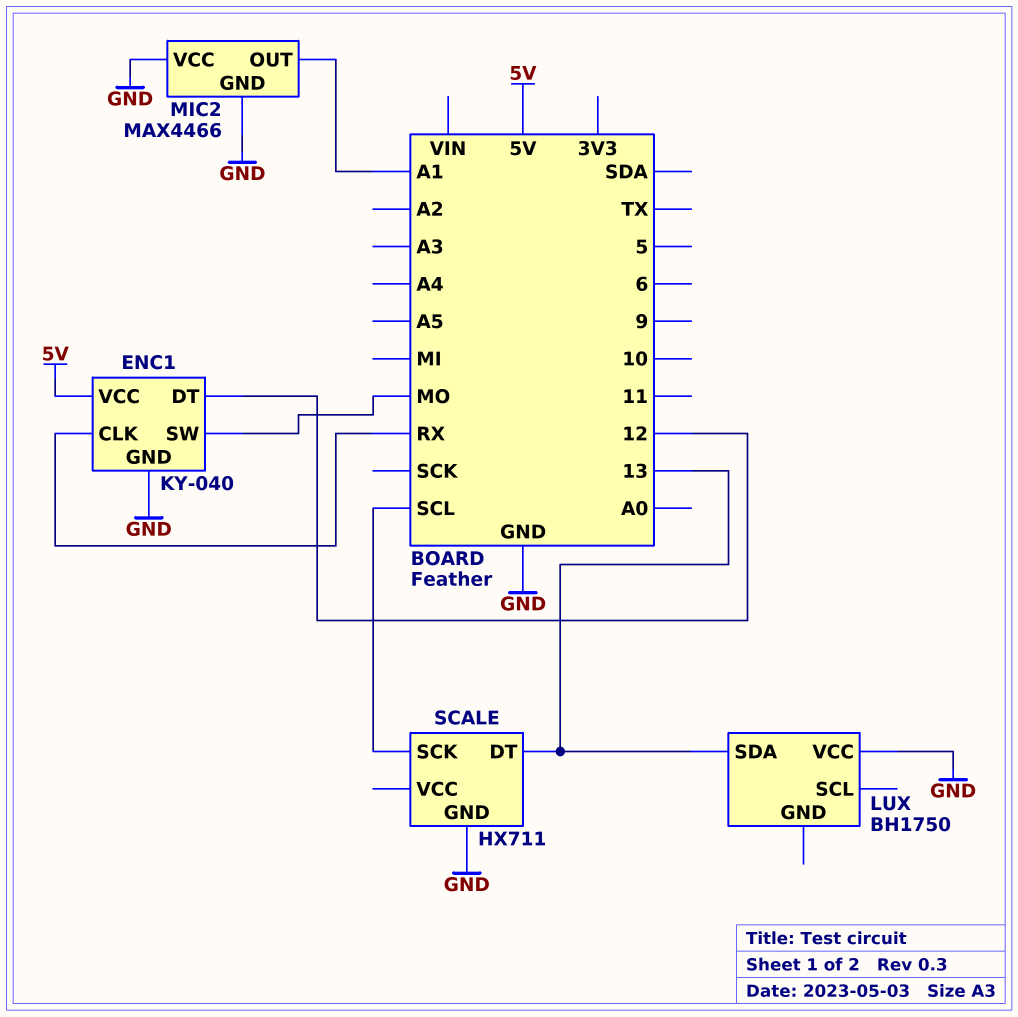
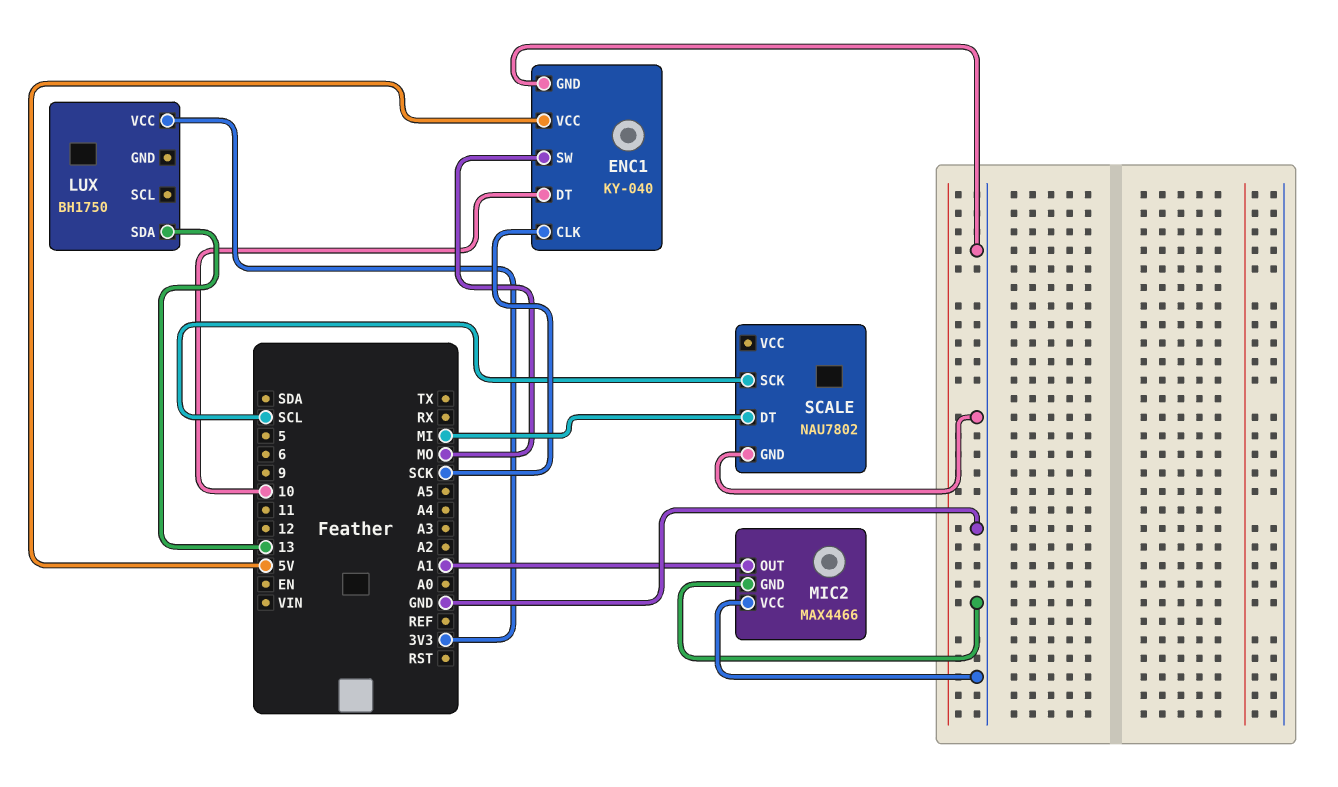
ENC1 pin CLK: RX -> SCK
ENC1 pin DT: 12 -> 10
LUX pin VCC: GND -> 3V3
SCALE: HX711 -> NAU7802
SCALE pin DT: 13 -> MI

